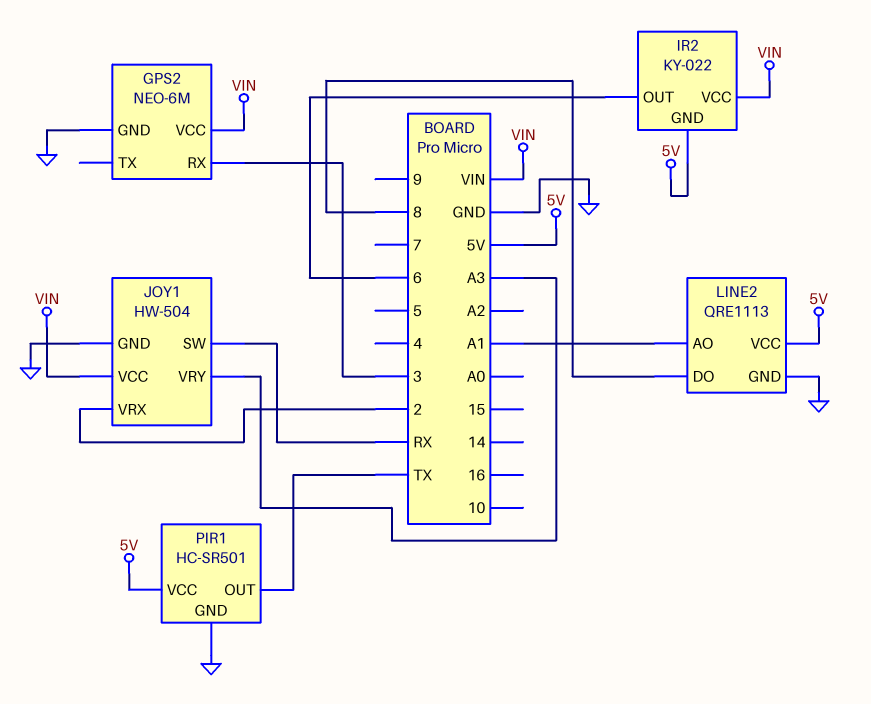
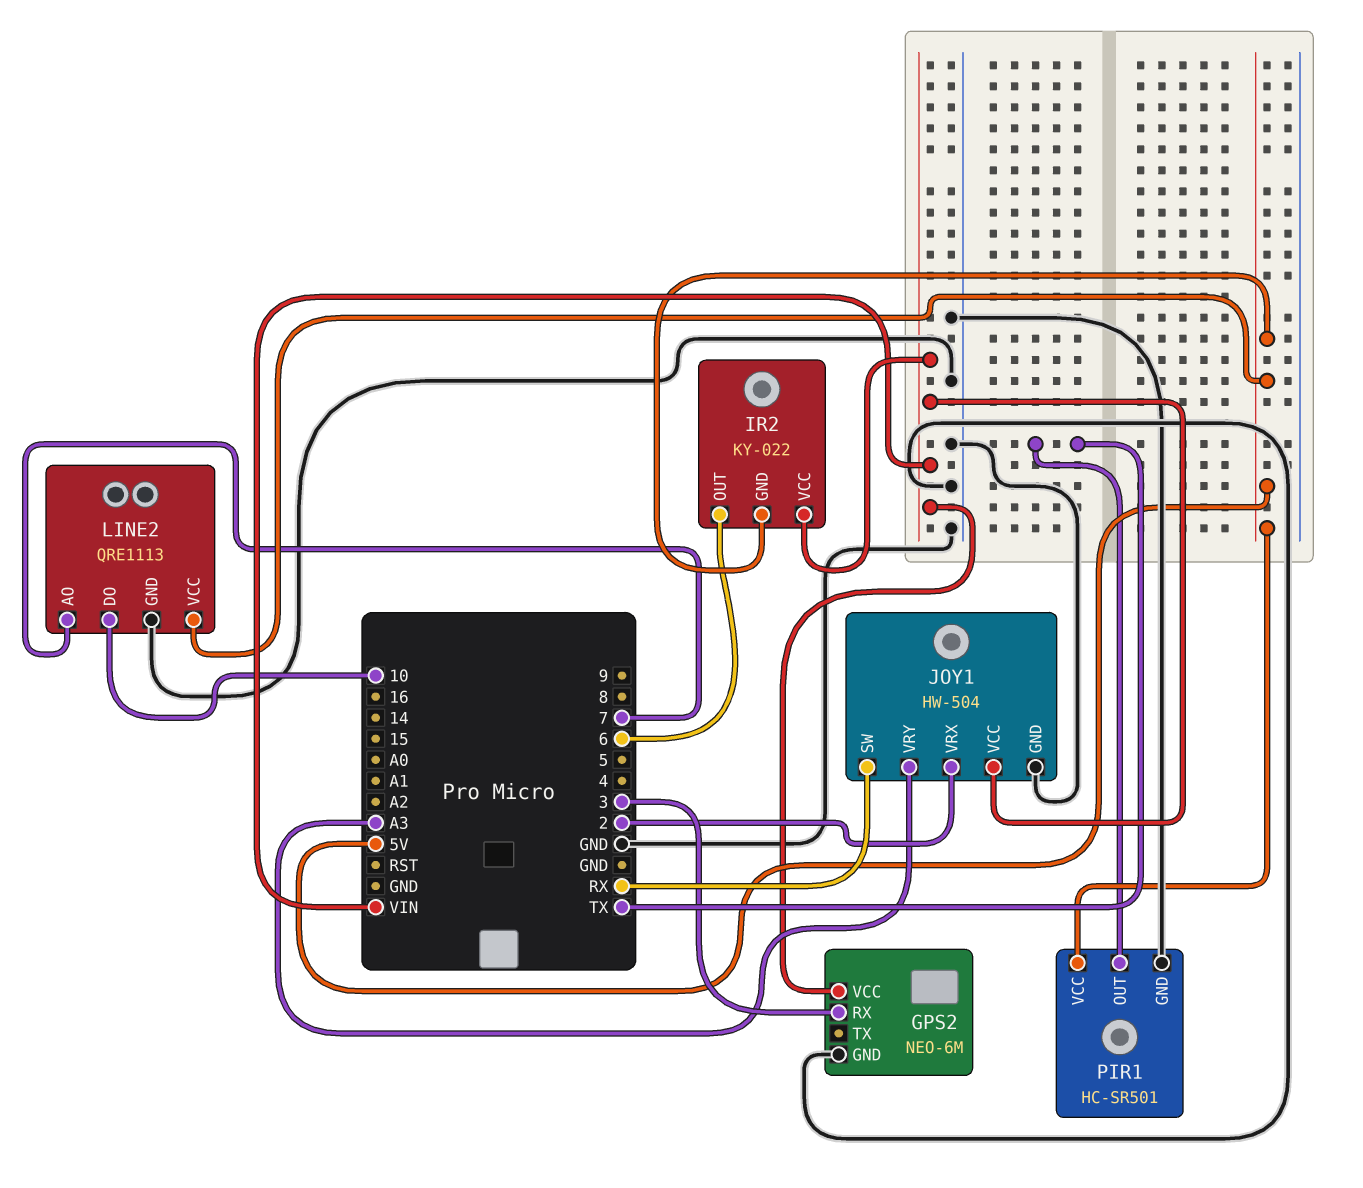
LINE2 pin AO: A1 -> 7
LINE2 pin DO: 8 -> 10

